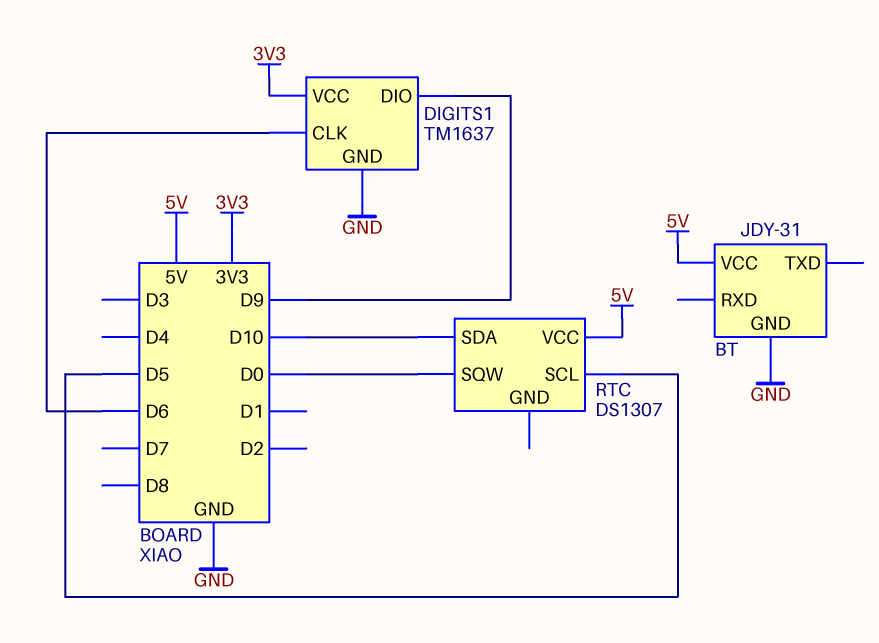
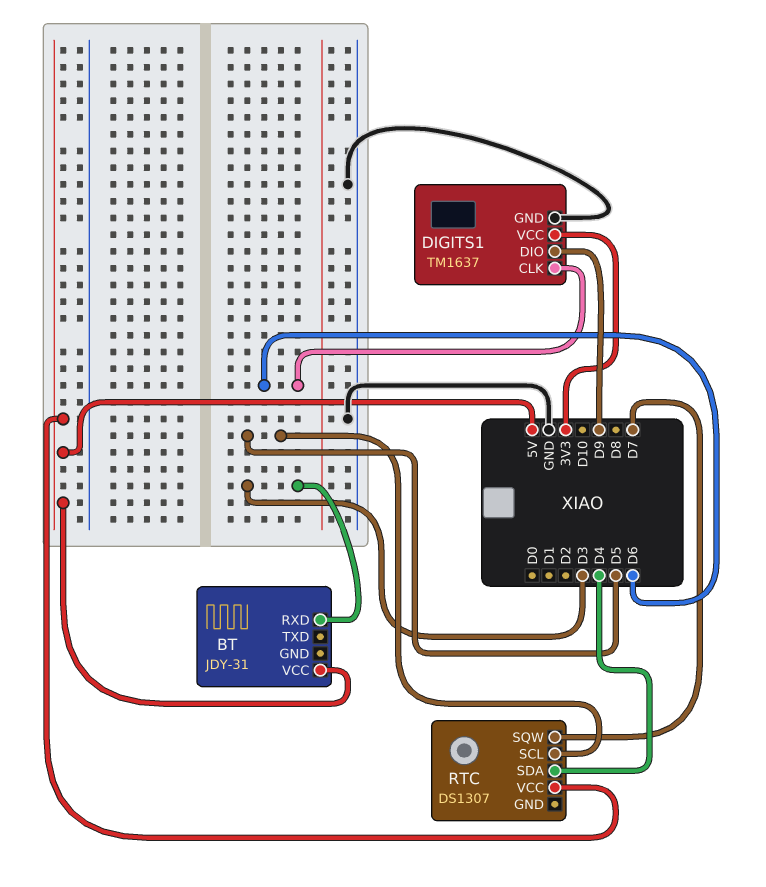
BT pin GND: GND -> none
BT pin RXD: none -> D3
RTC pin SDA: D10 -> D4
RTC pin SQW: D0 -> D7

